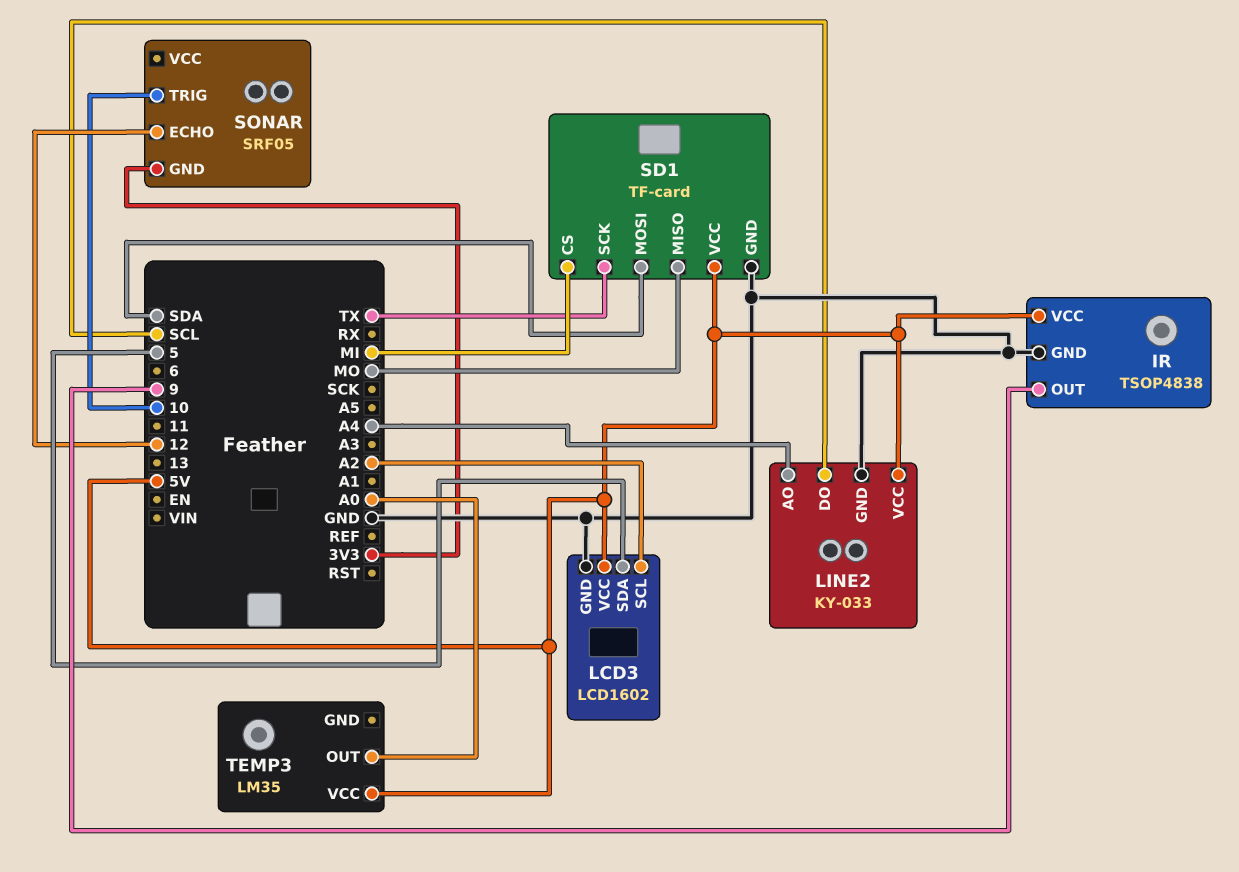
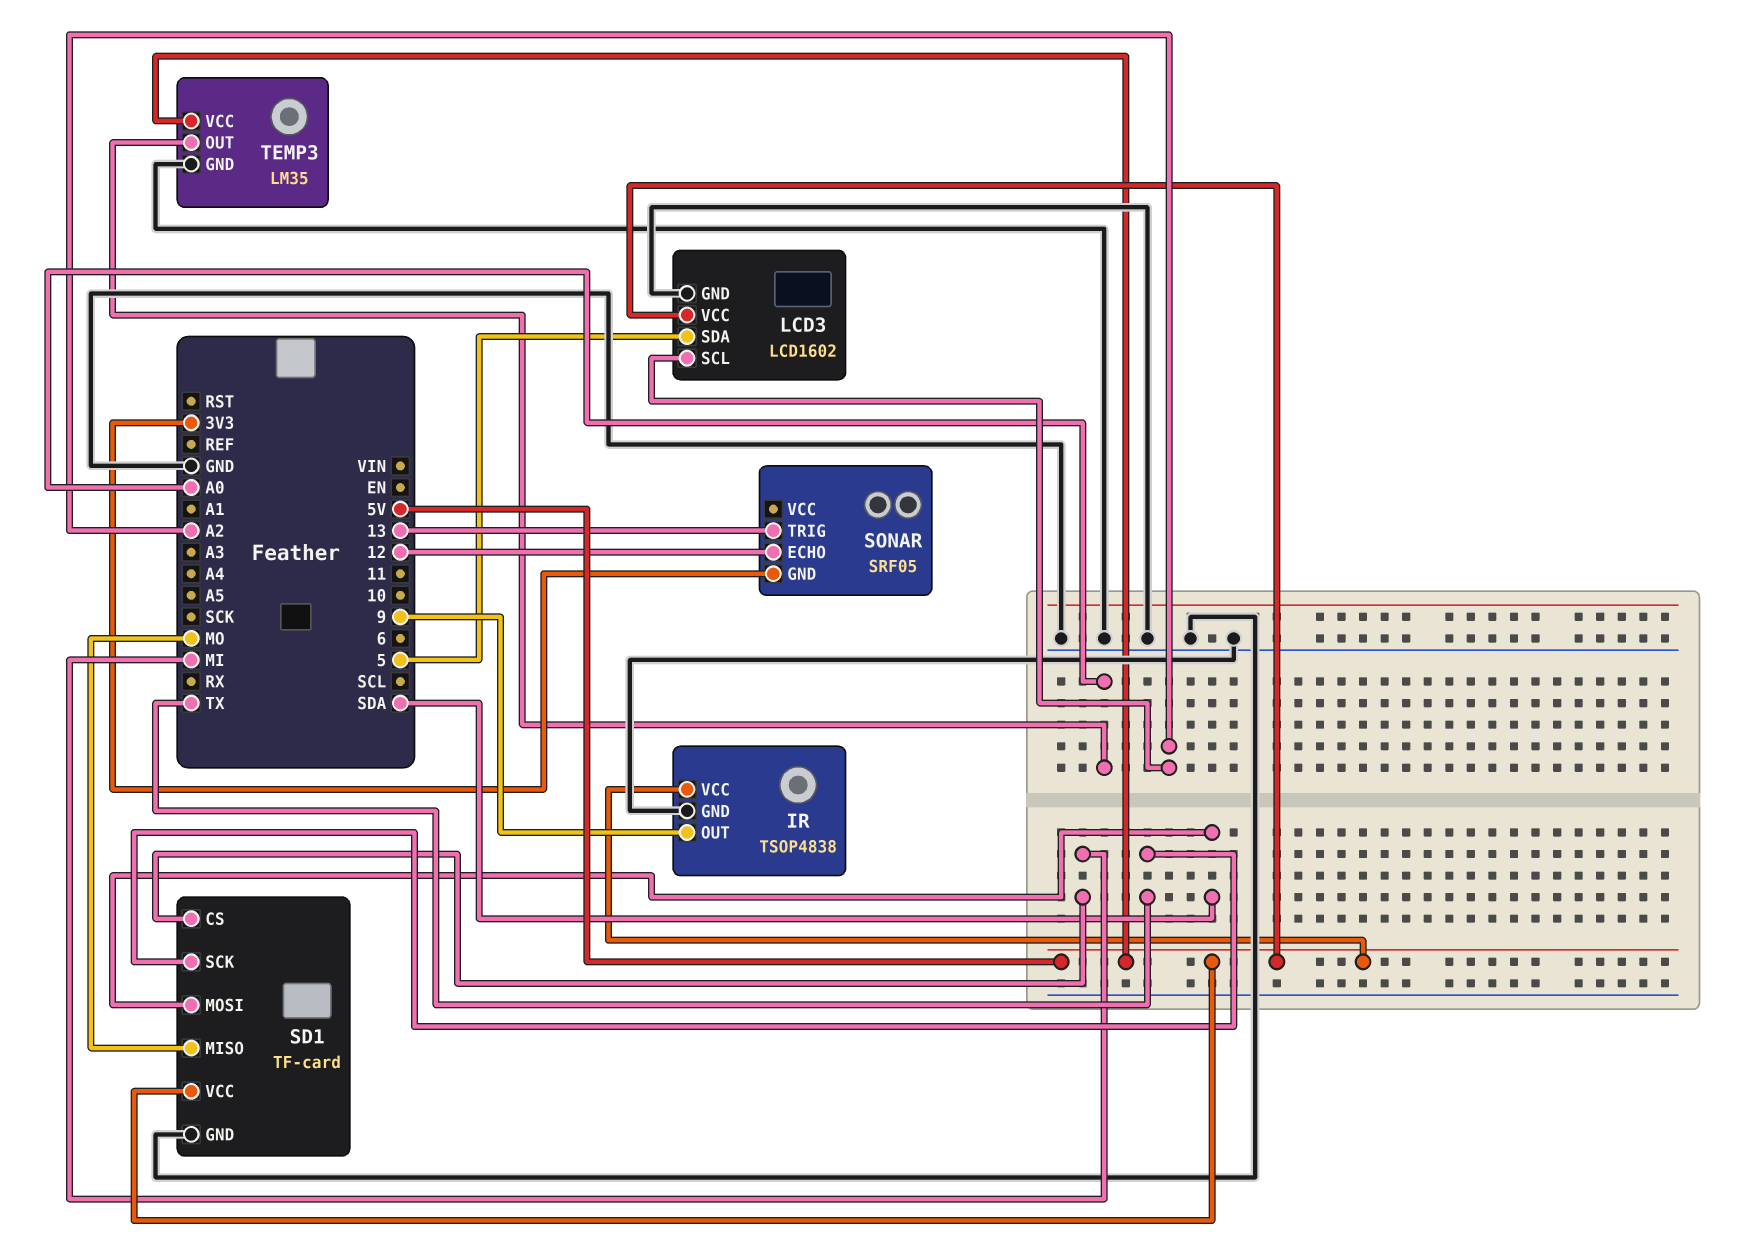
LINE2: KY-033 -> none
LINE2 pin AO: A4 -> none
LINE2 pin DO: SCL -> none
LINE2 pin GND: GND -> none
LINE2 pin VCC: 5V -> none
SONAR pin TRIG: 10 -> 13
TEMP3 pin GND: none -> GND

